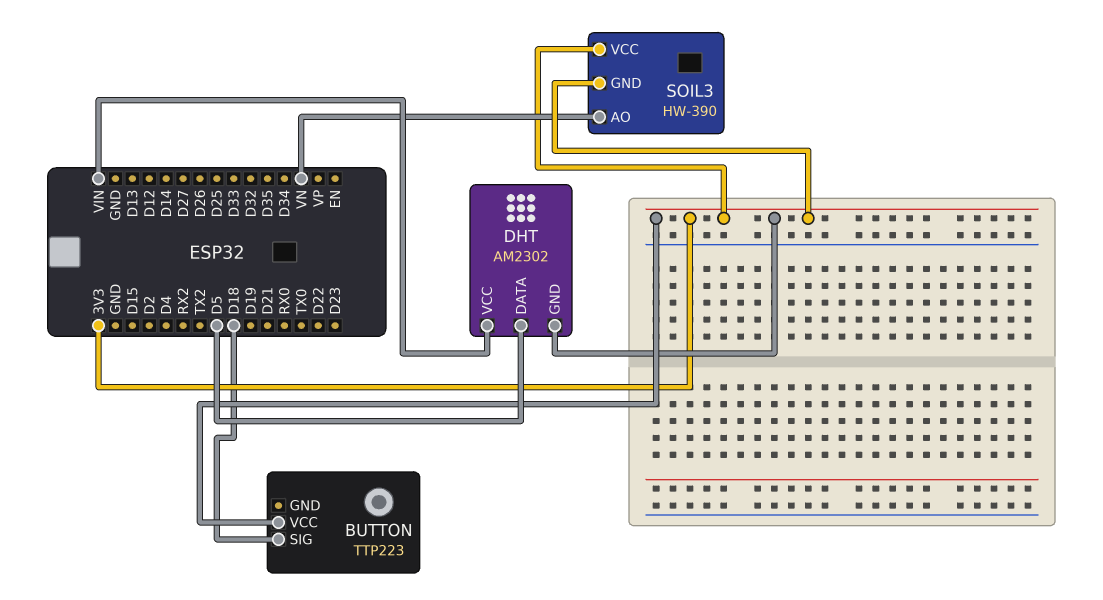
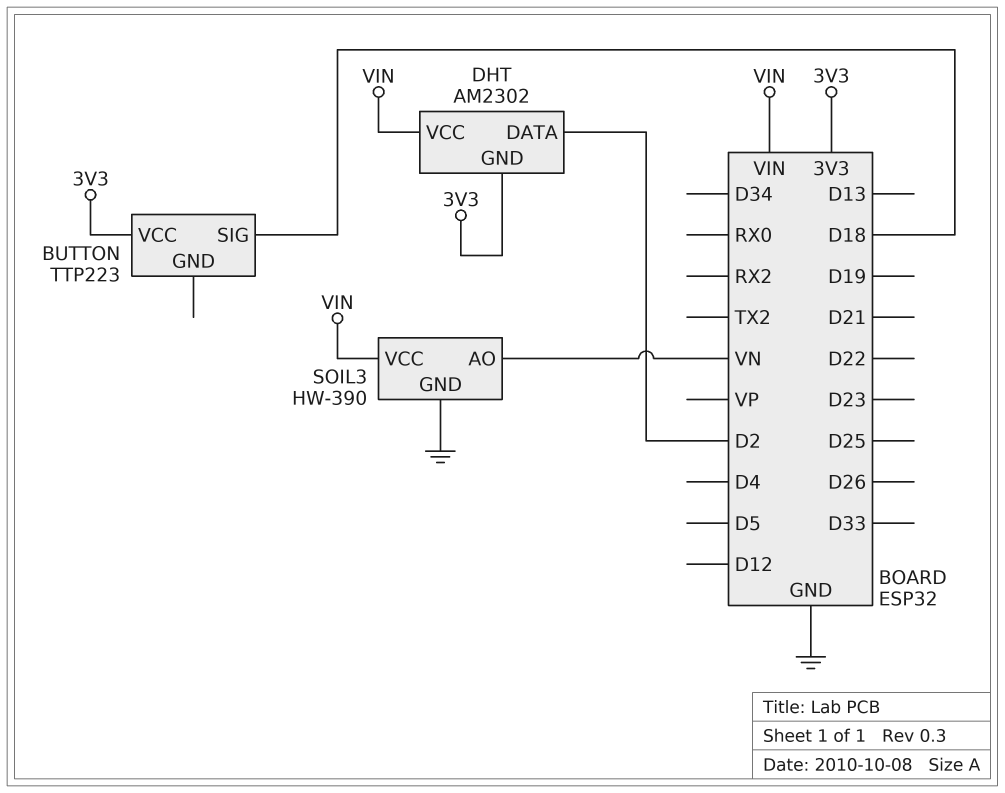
DHT pin DATA: D5 -> D2
SOIL3 pin GND: 3V3 -> GND
SOIL3 pin VCC: 3V3 -> VIN

